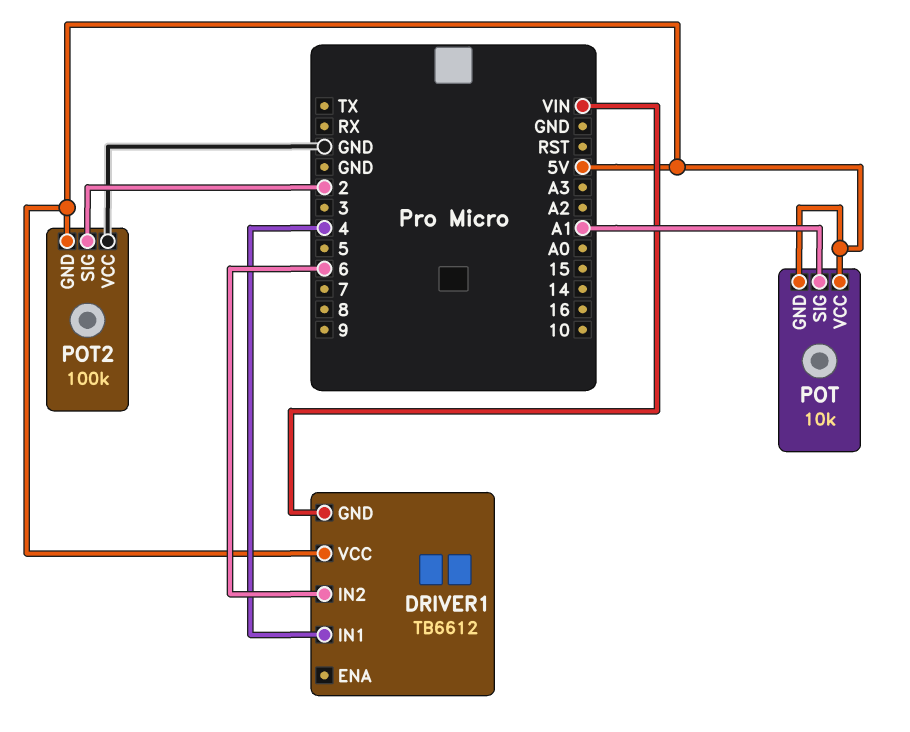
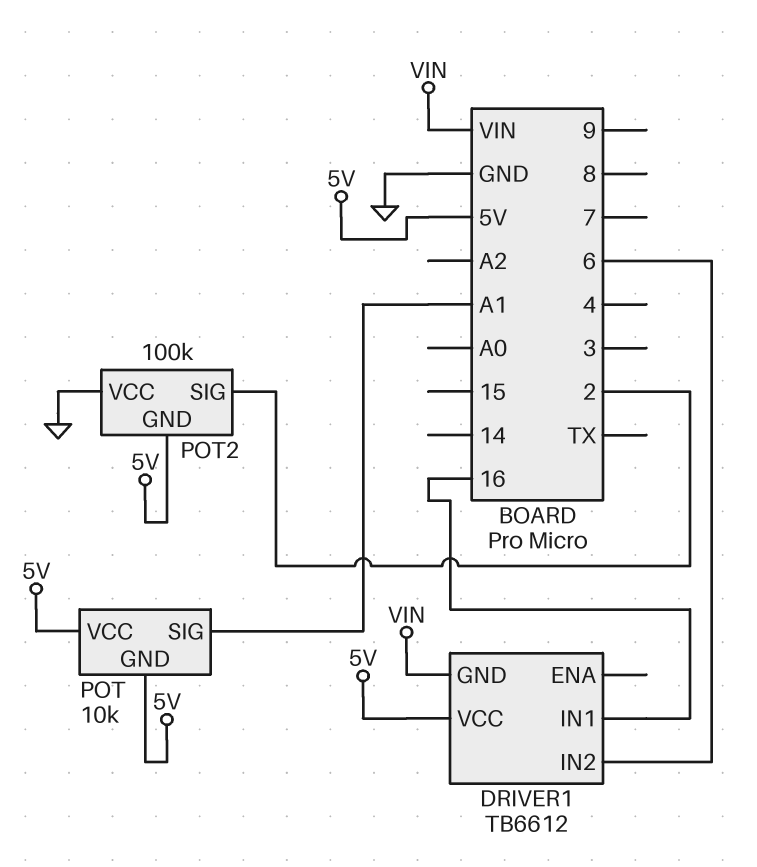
DRIVER1 pin IN1: 4 -> 16

